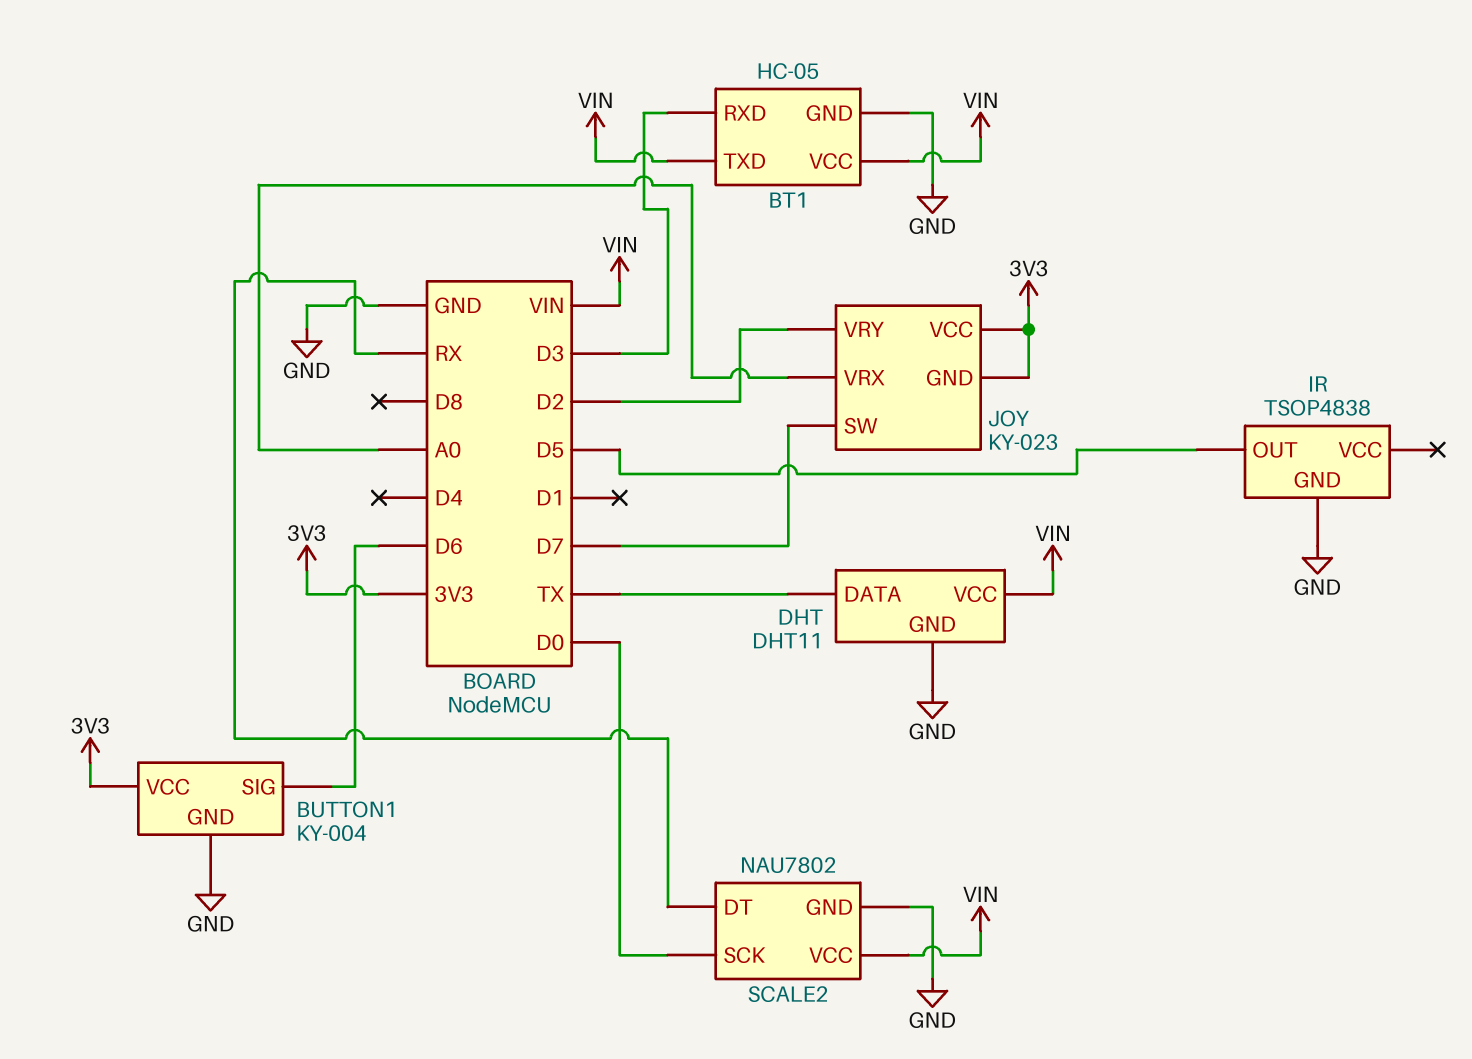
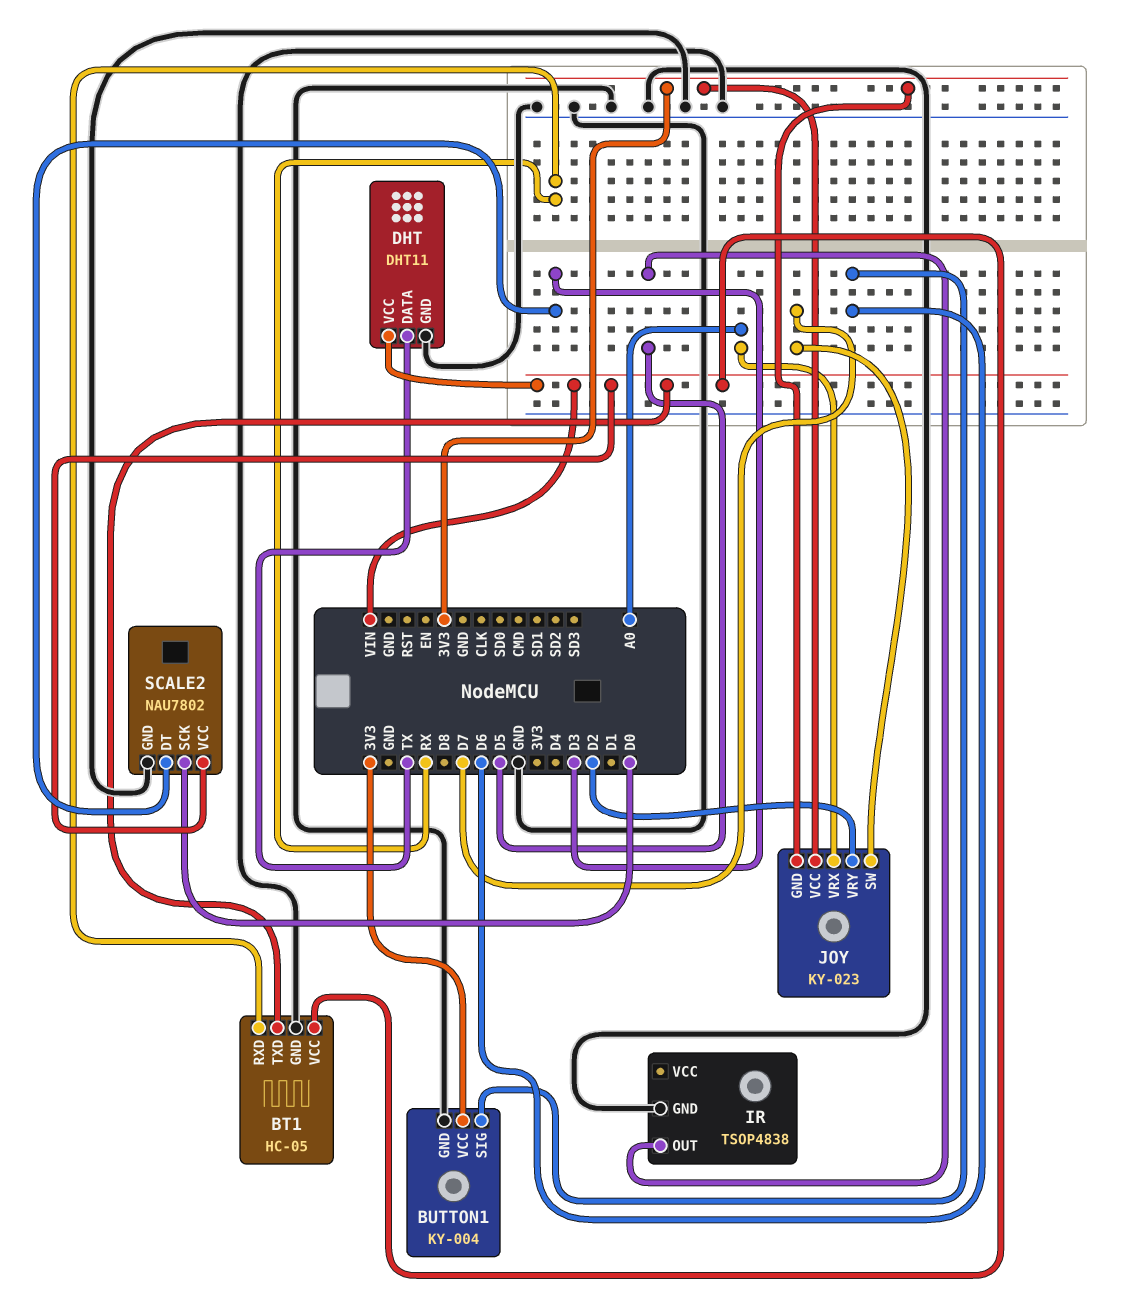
BT1 pin RXD: D3 -> RX
SCALE2 pin DT: RX -> D3

